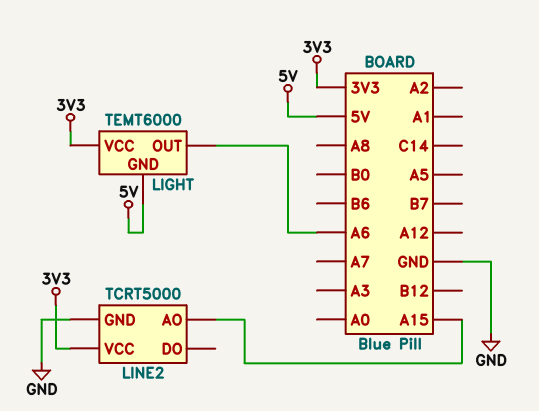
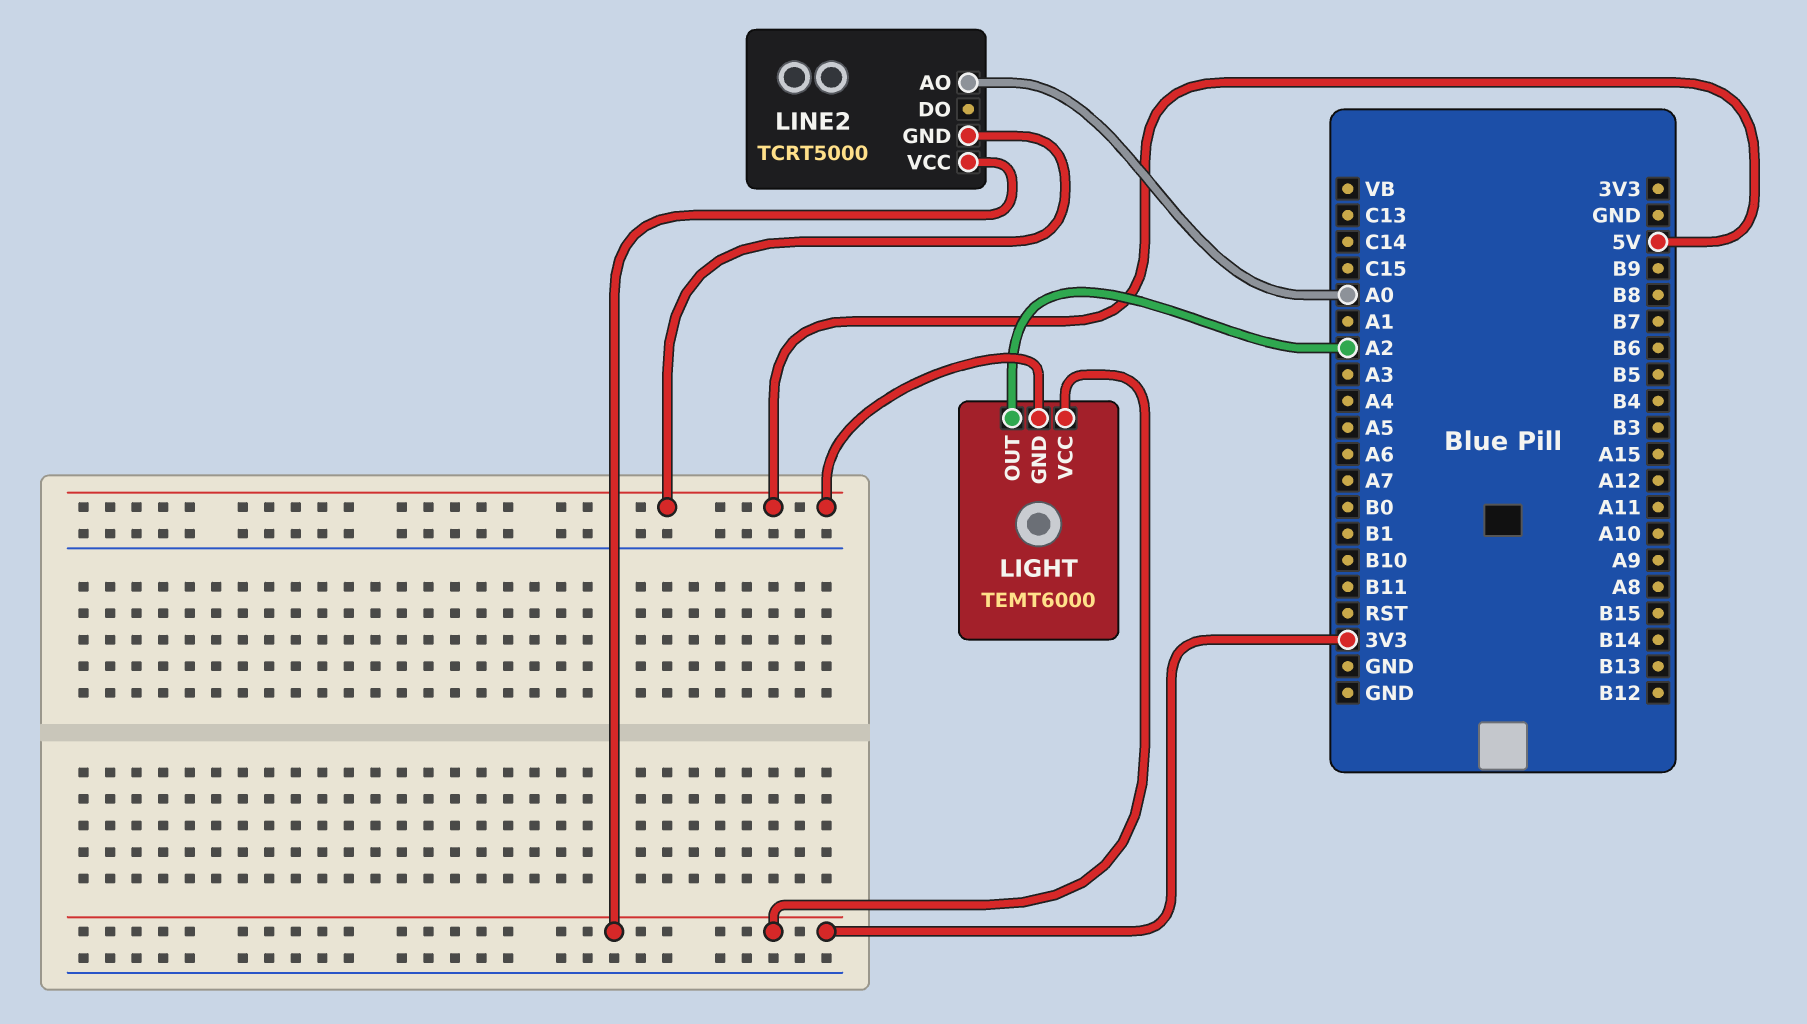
LIGHT pin OUT: A6 -> A2
LINE2 pin AO: A15 -> A0
LINE2 pin GND: GND -> 5V

